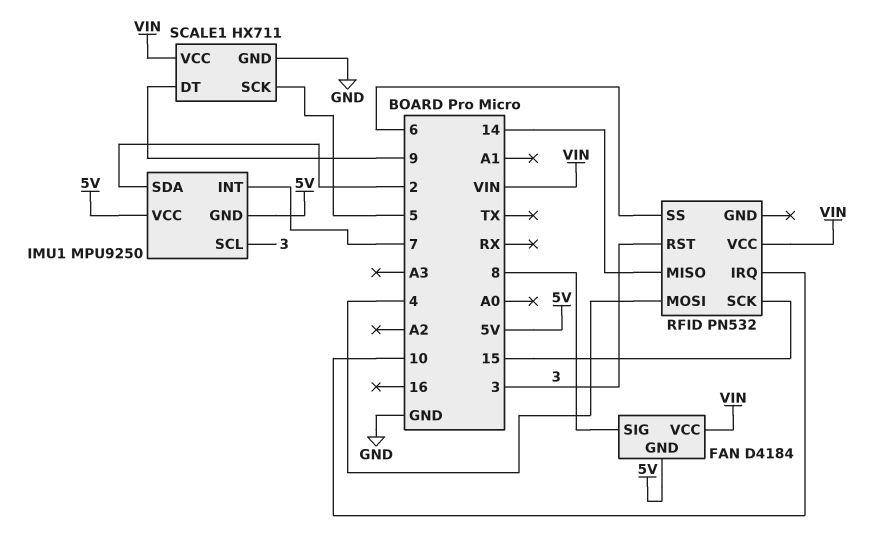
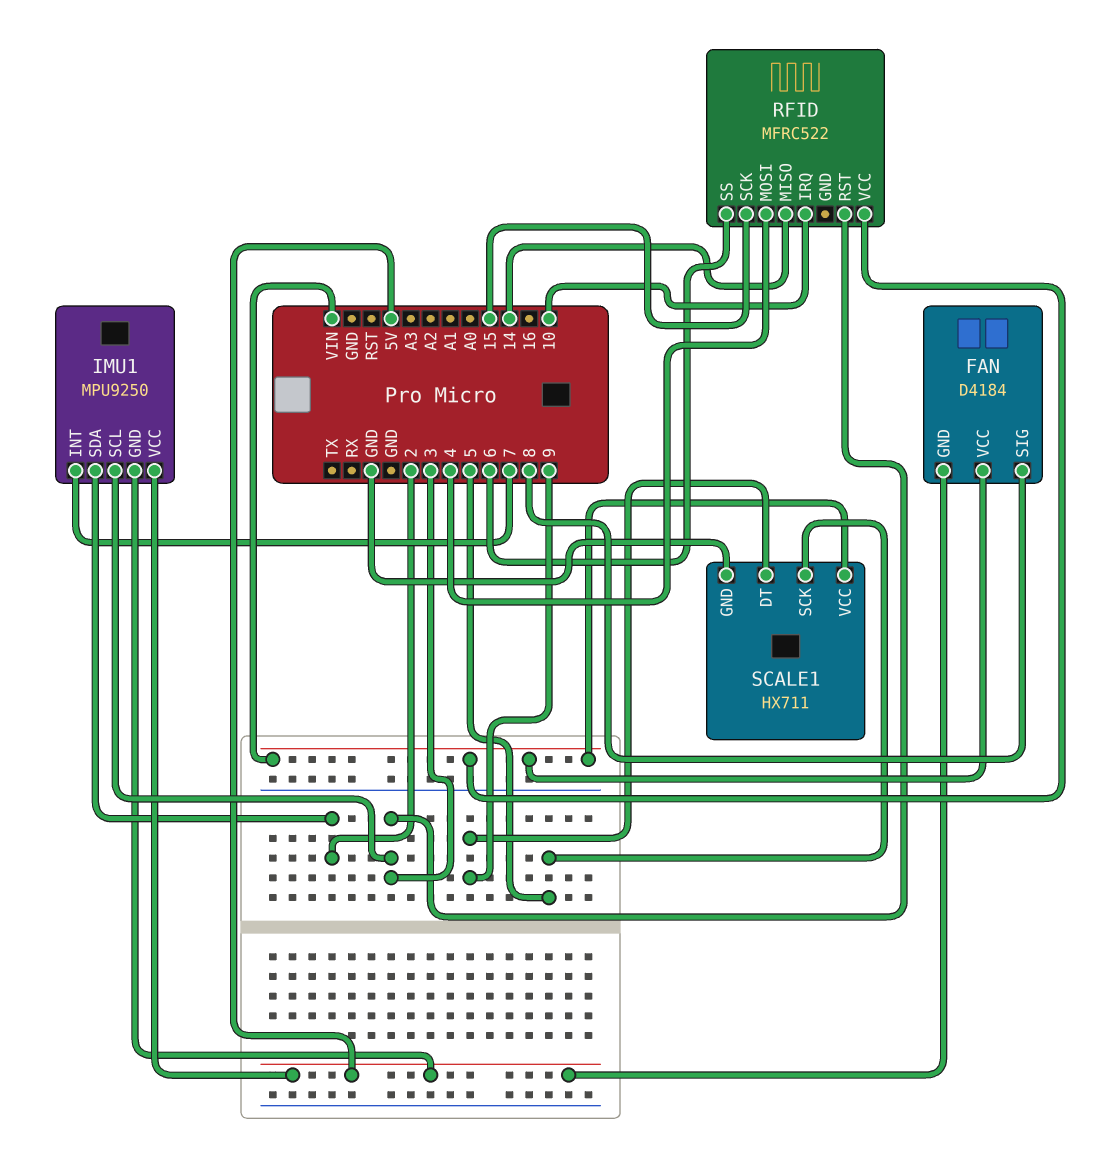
RFID: PN532 -> MFRC522

